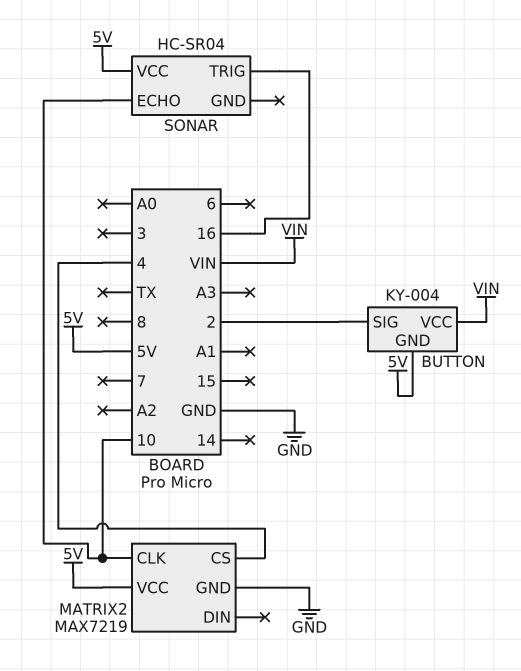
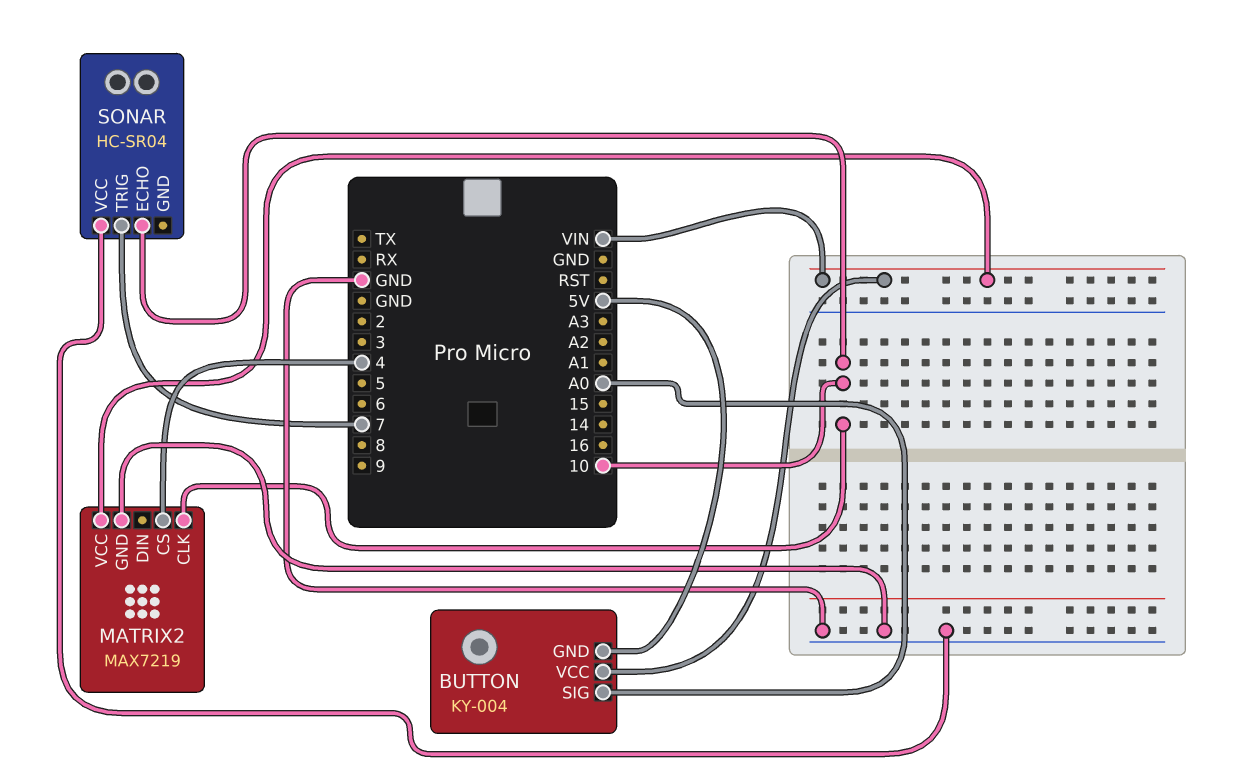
BUTTON pin SIG: 2 -> A0
MATRIX2 pin VCC: 5V -> VIN
SONAR pin TRIG: 16 -> 7
SONAR pin VCC: 5V -> GND

